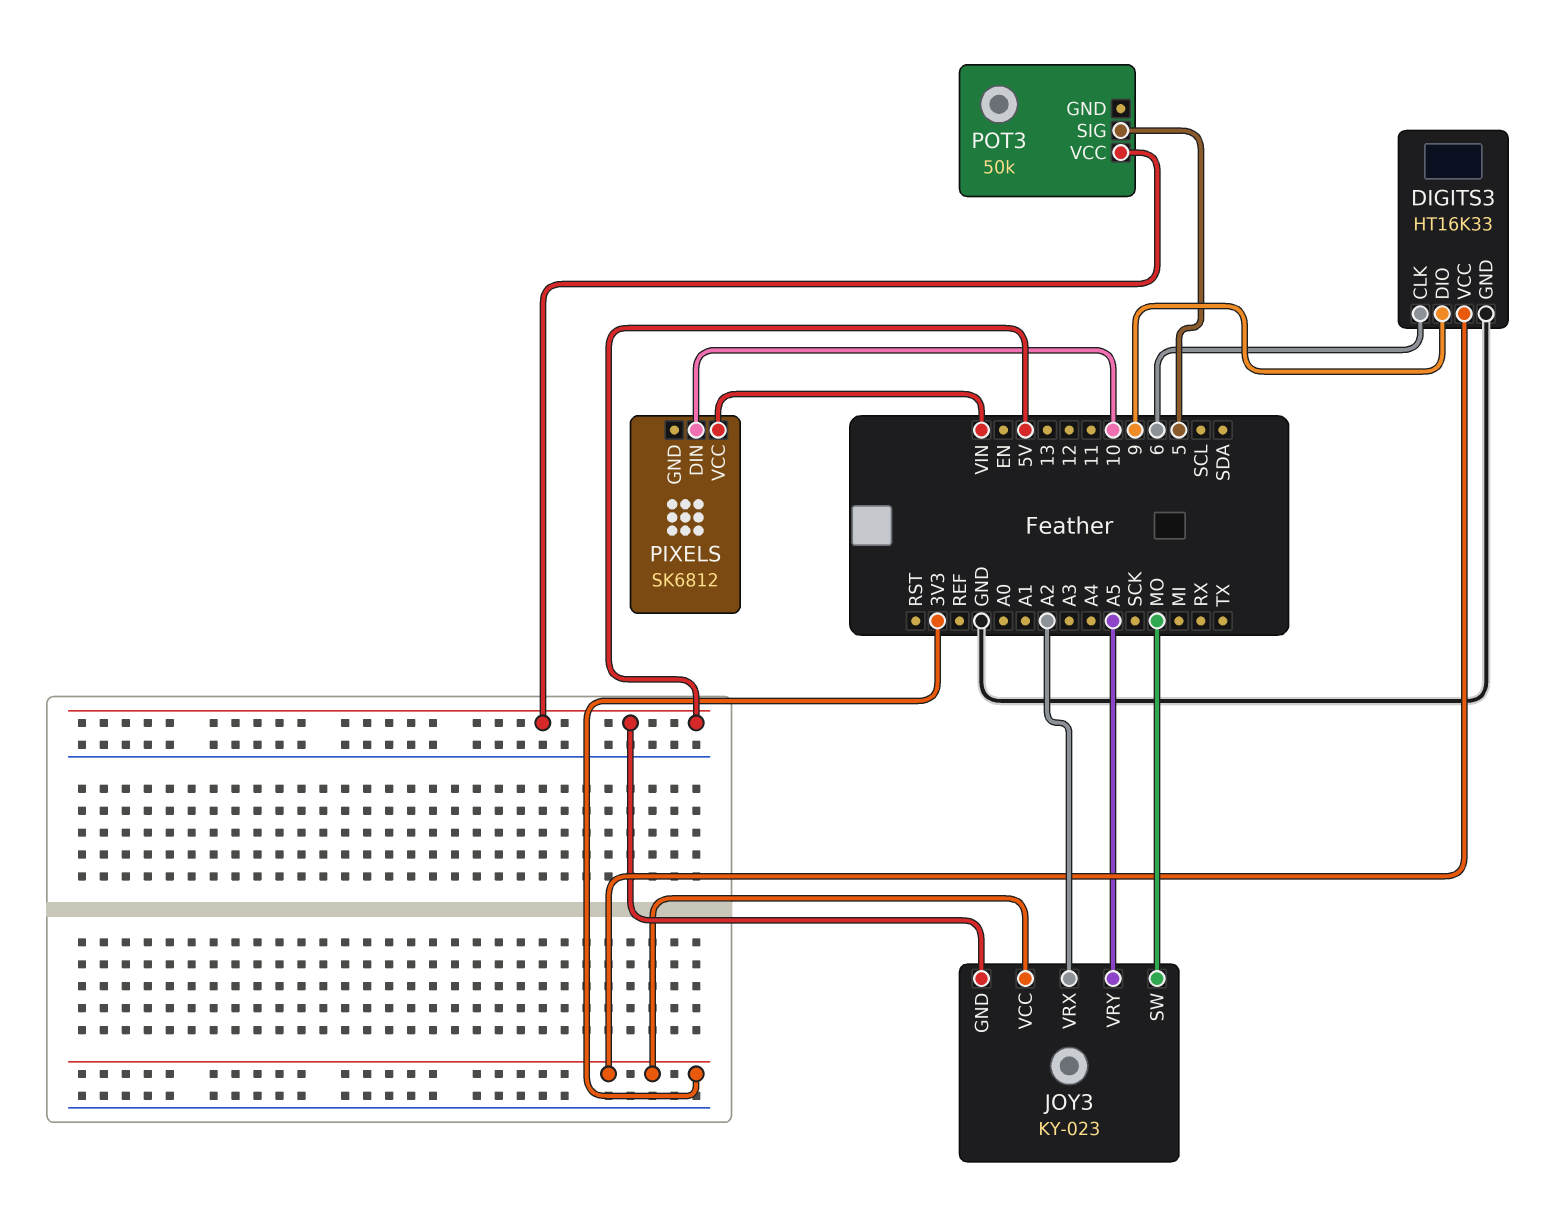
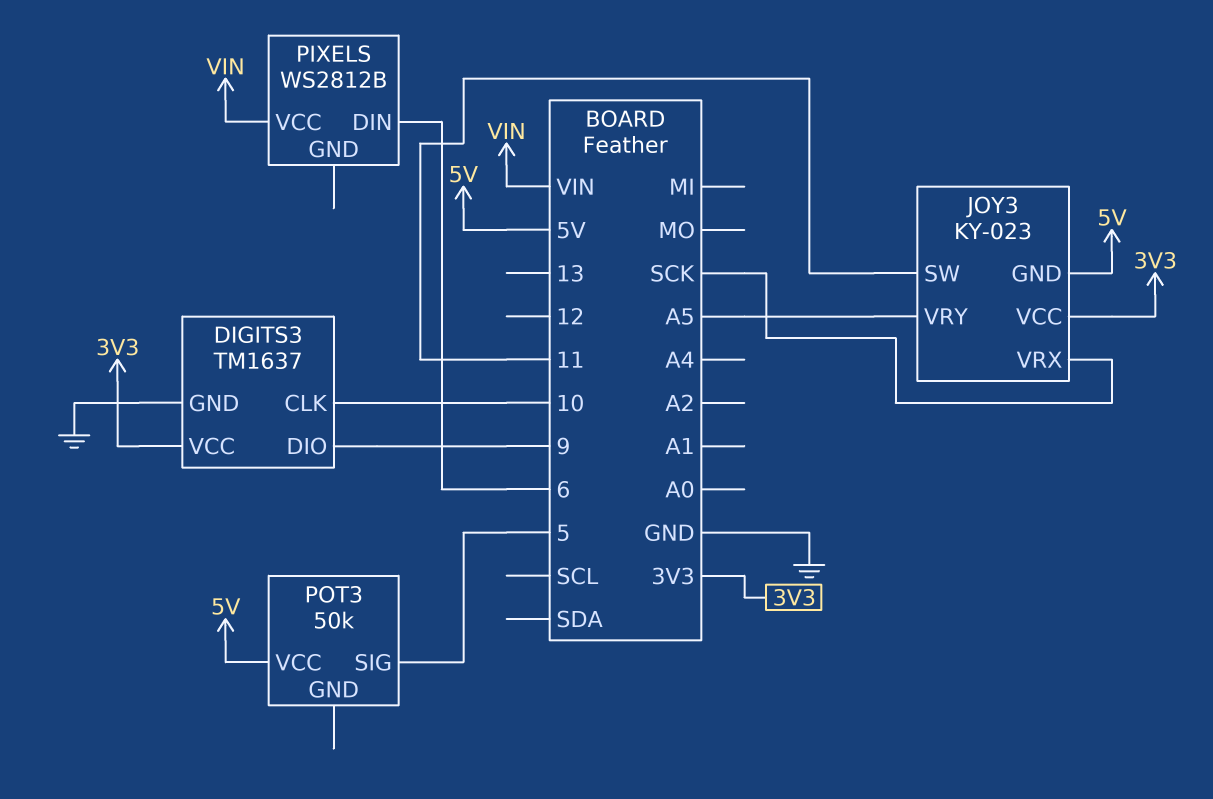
DIGITS3: HT16K33 -> TM1637
DIGITS3 pin CLK: 6 -> 10
JOY3 pin SW: MO -> 11
JOY3 pin VRX: A2 -> SCK
PIXELS: SK6812 -> WS2812B
PIXELS pin DIN: 10 -> 6

